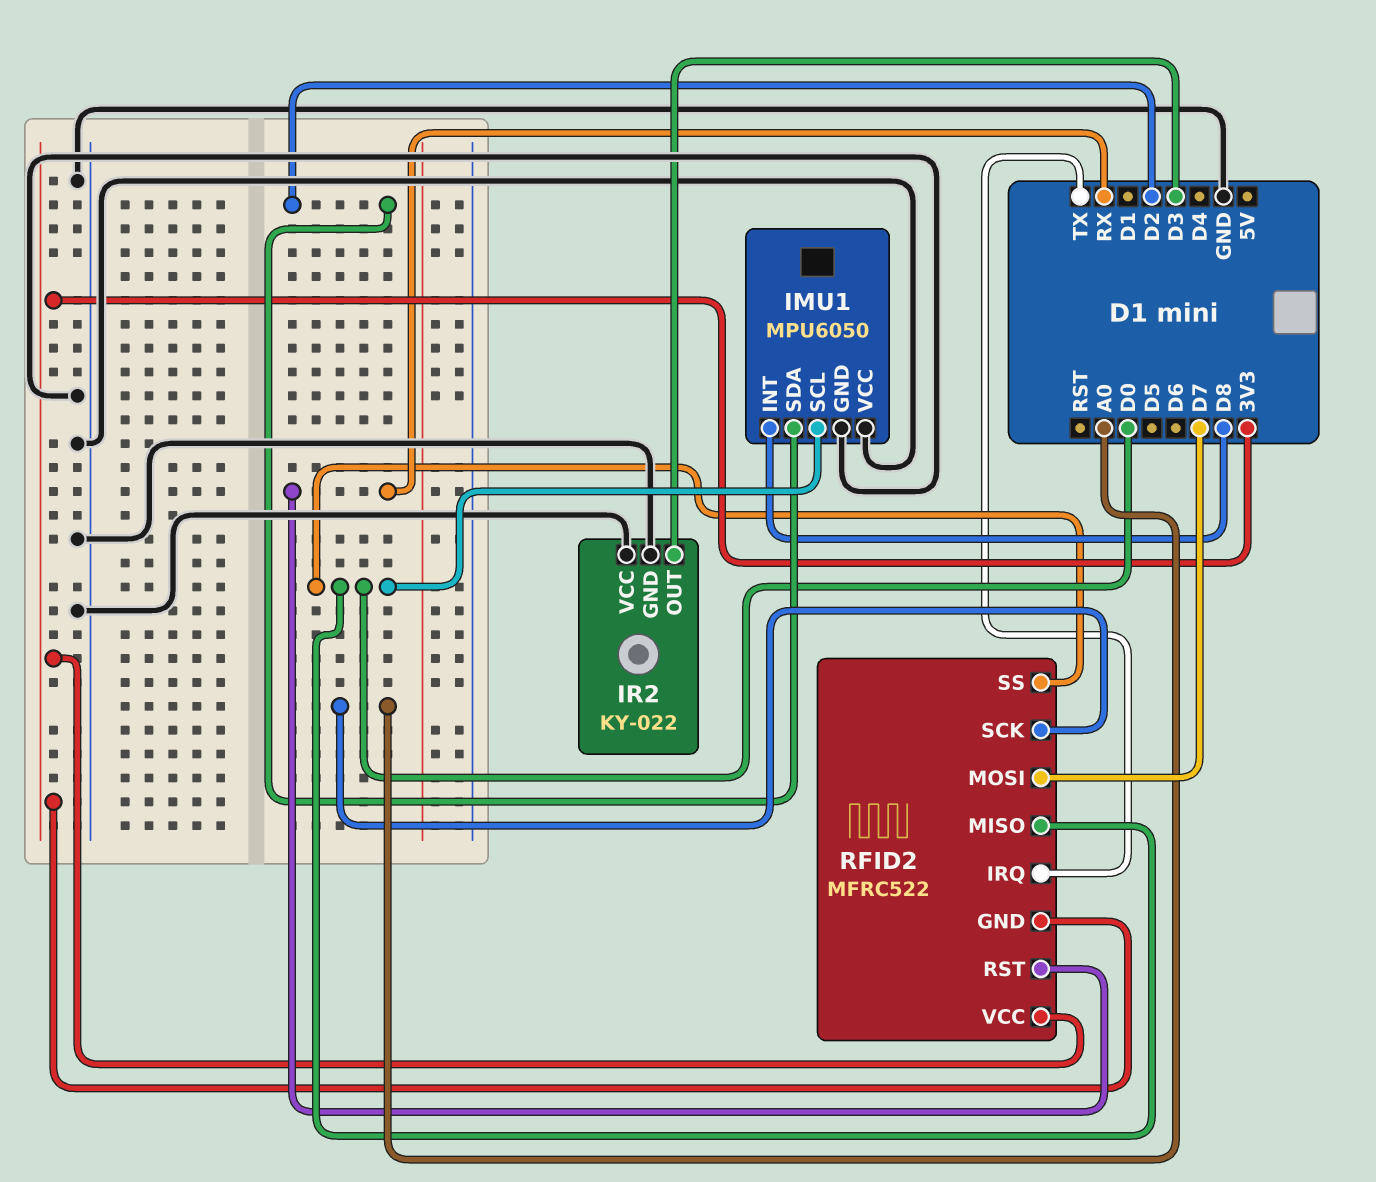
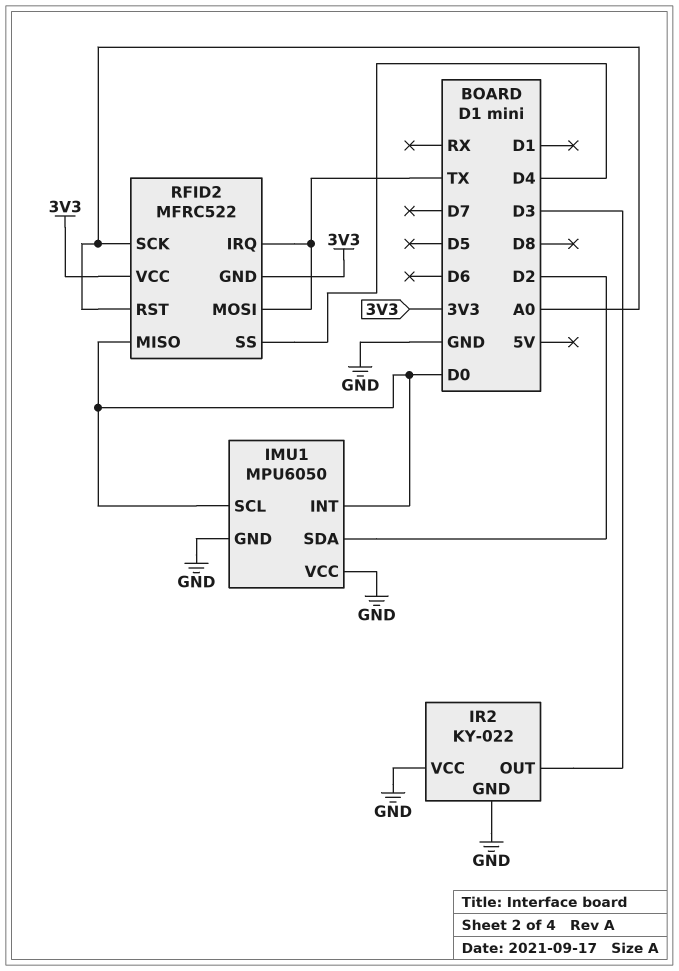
IMU1 pin INT: D8 -> D0
RFID2 pin MOSI: D7 -> TX
RFID2 pin RST: RX -> A0
RFID2 pin SS: D0 -> D4

